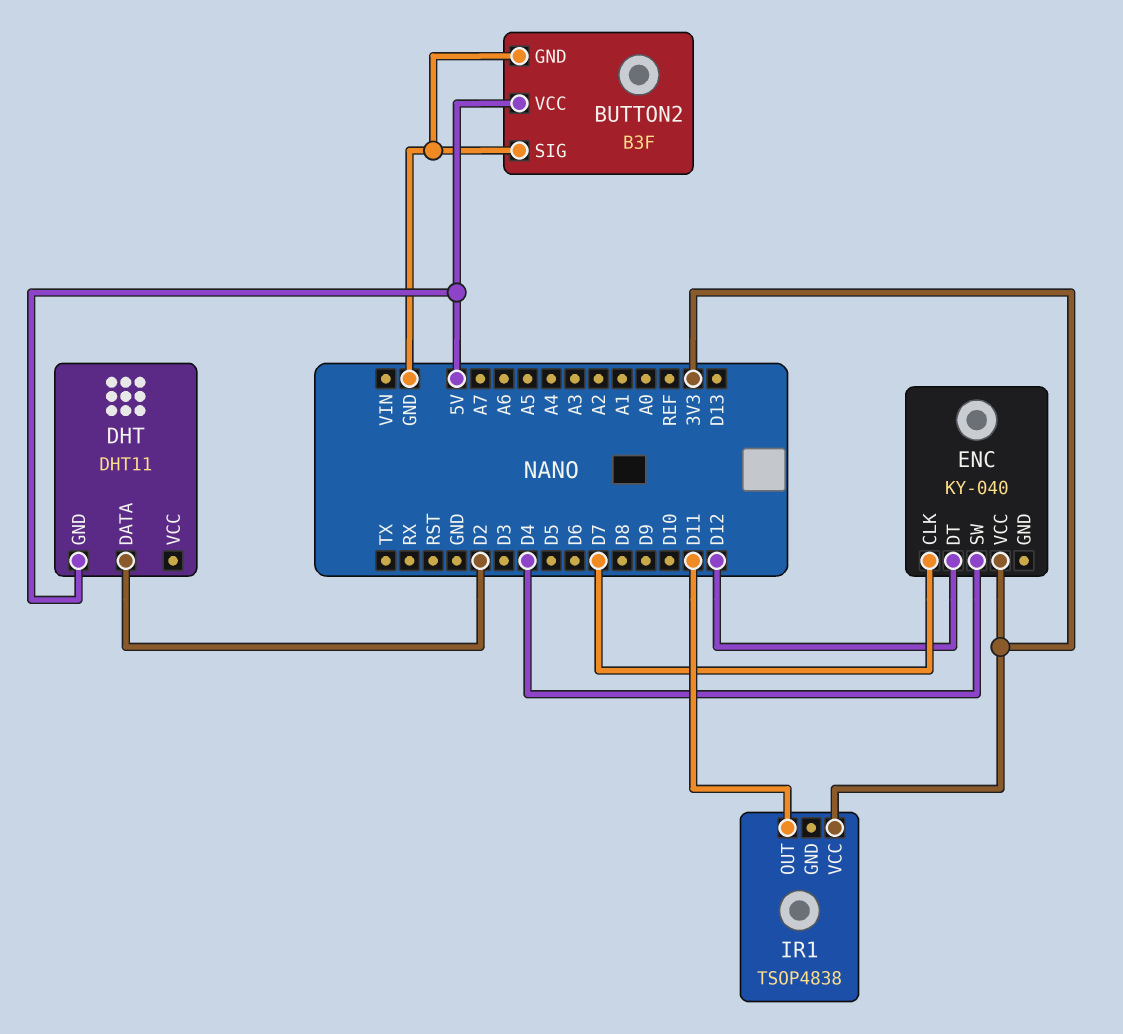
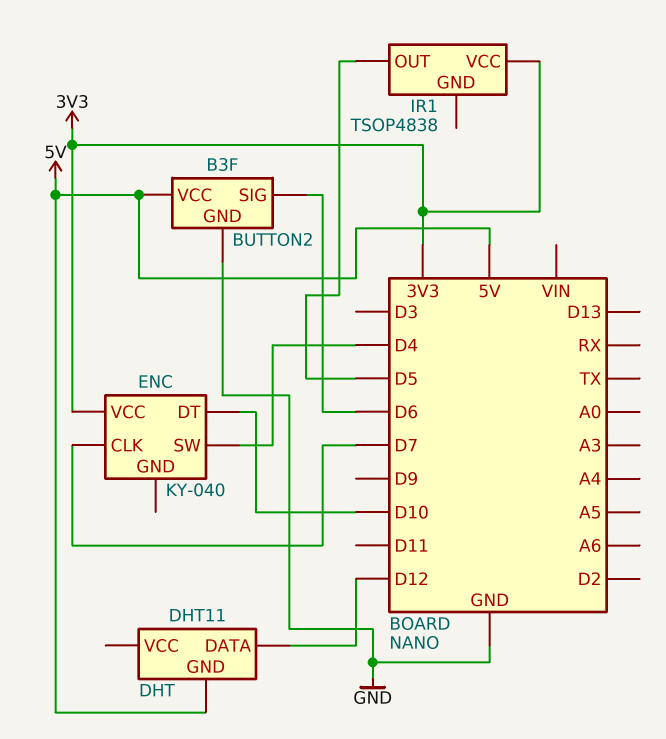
BUTTON2 pin SIG: GND -> D6
DHT pin DATA: D2 -> D12
ENC pin DT: D12 -> D10
IR1 pin OUT: D11 -> D5

